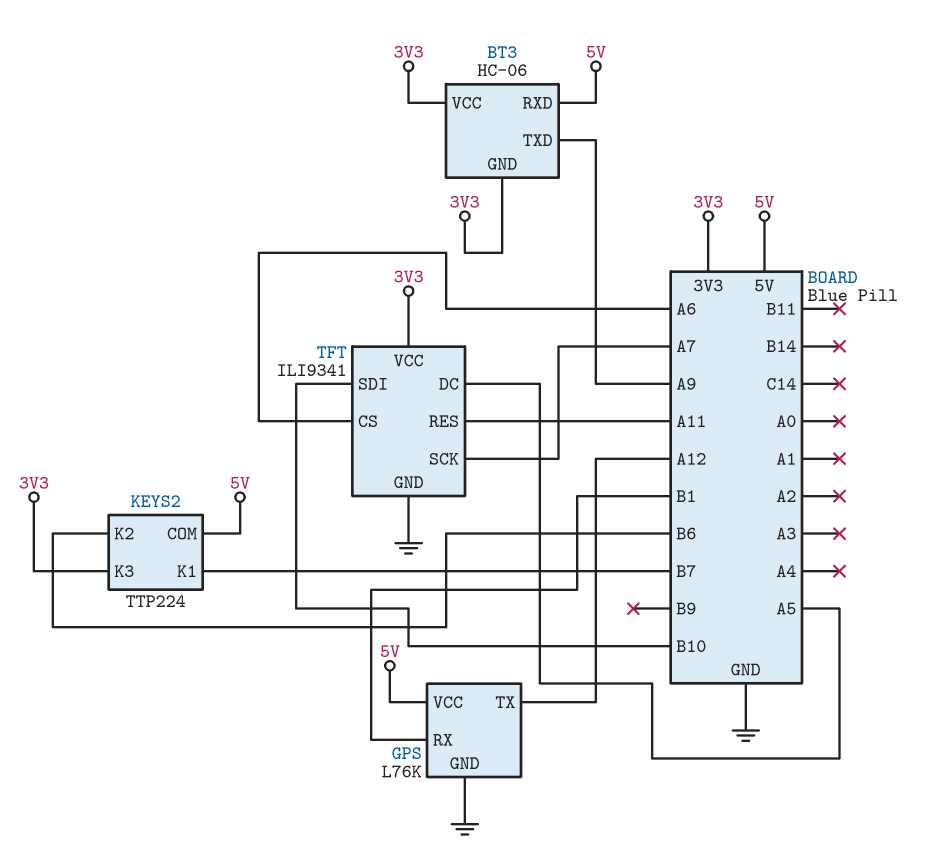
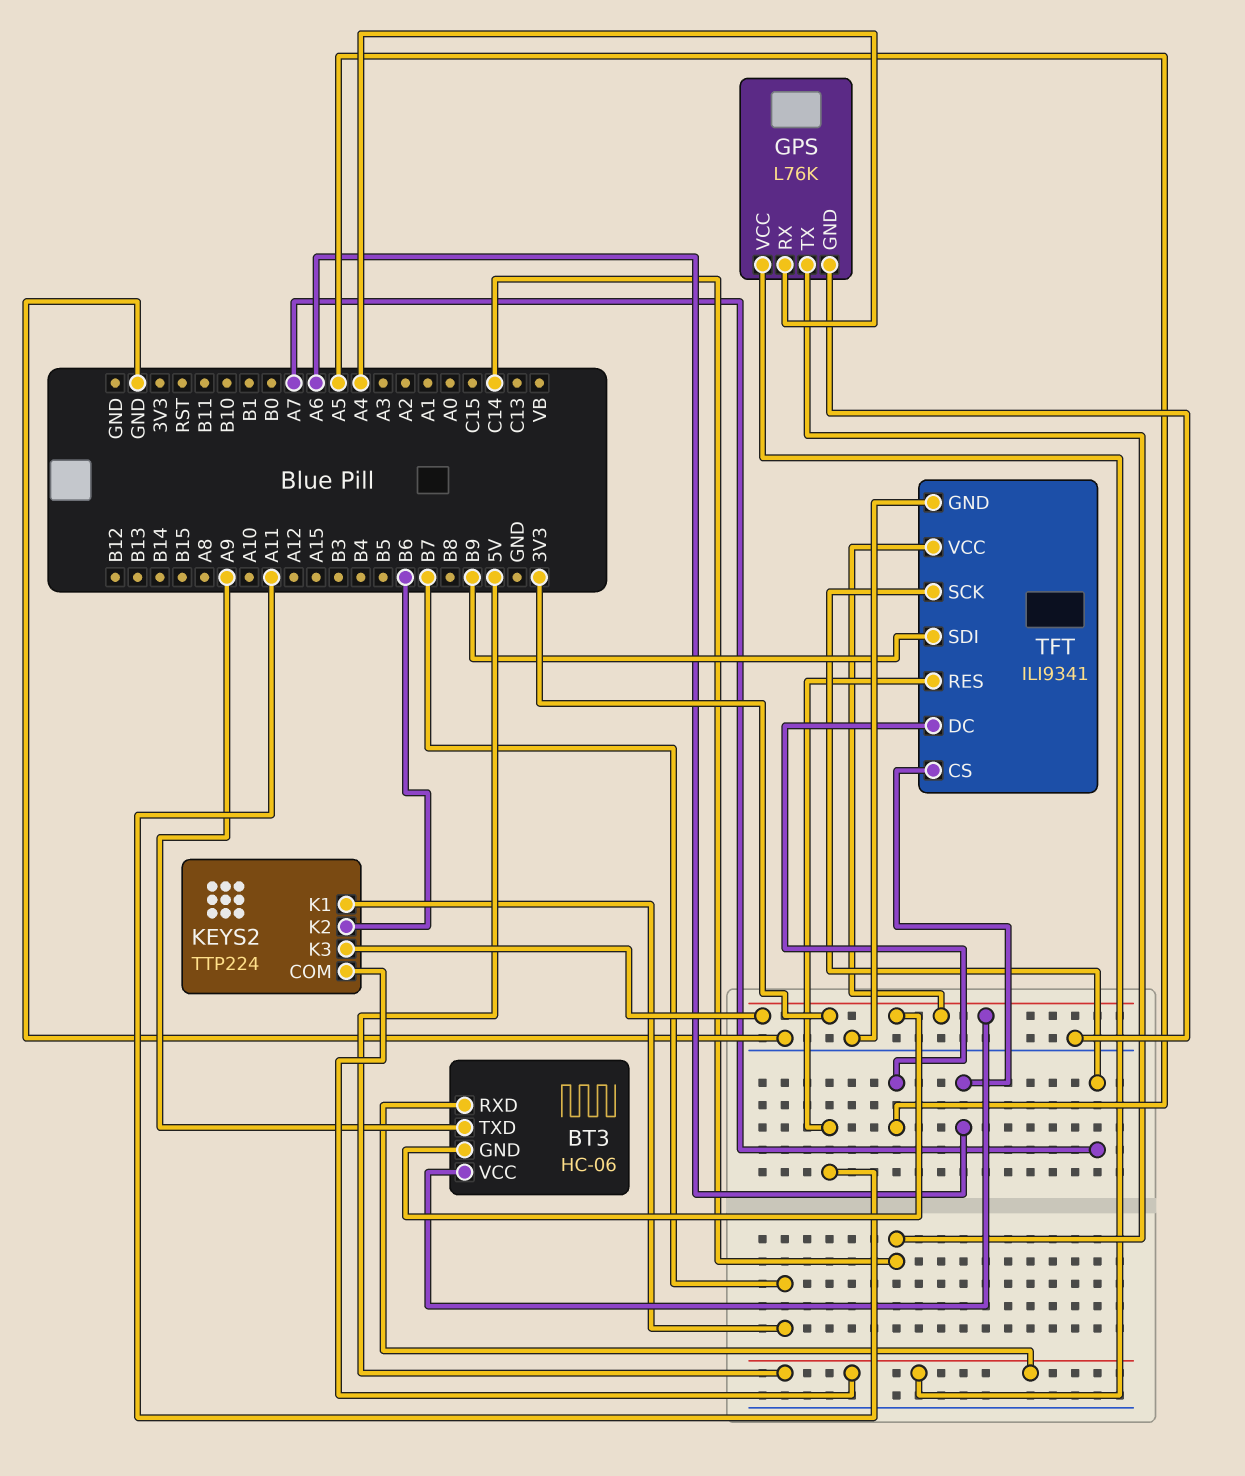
GPS pin RX: B1 -> A4
GPS pin TX: A12 -> C14
TFT pin SDI: B10 -> B9

